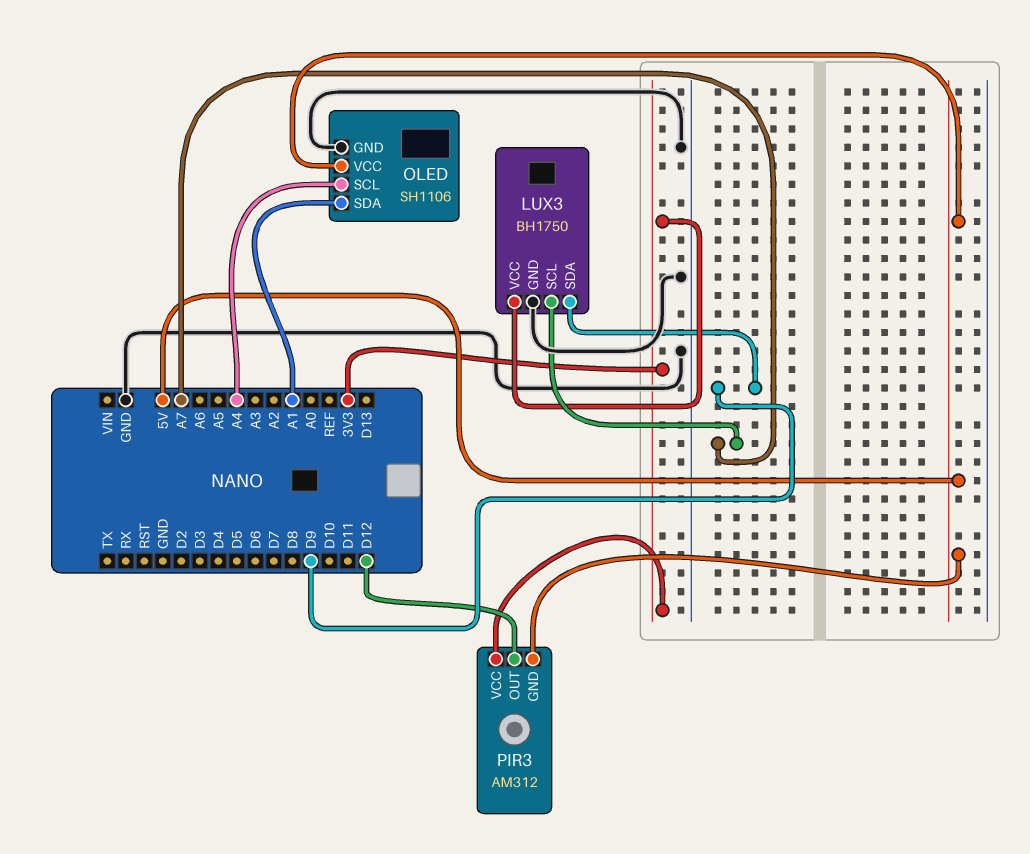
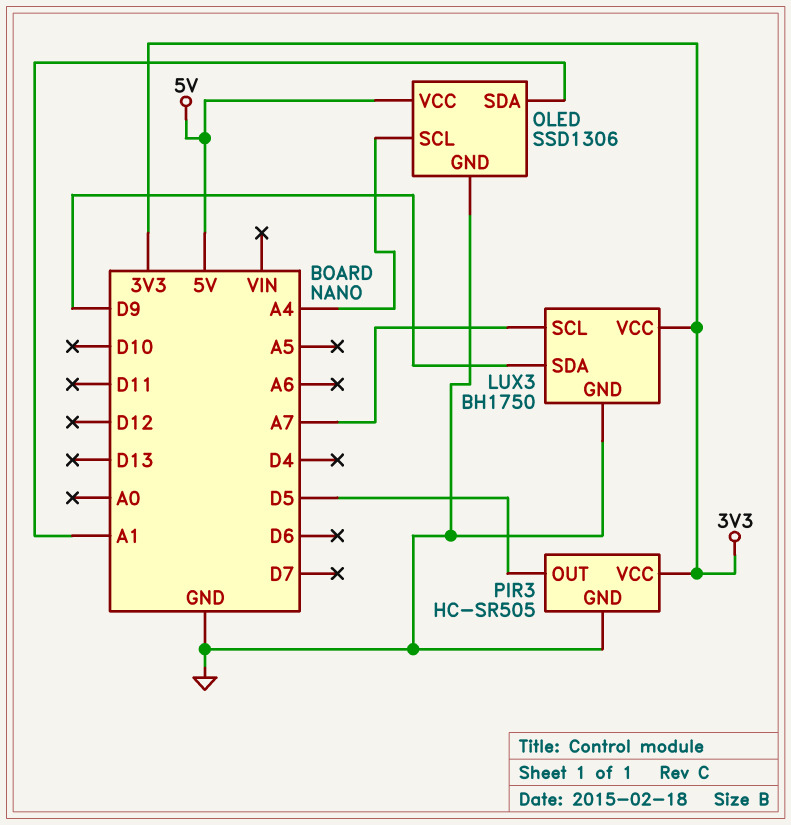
OLED: SH1106 -> SSD1306
PIR3: AM312 -> HC-SR505
PIR3 pin GND: 5V -> GND
PIR3 pin OUT: D12 -> D5

